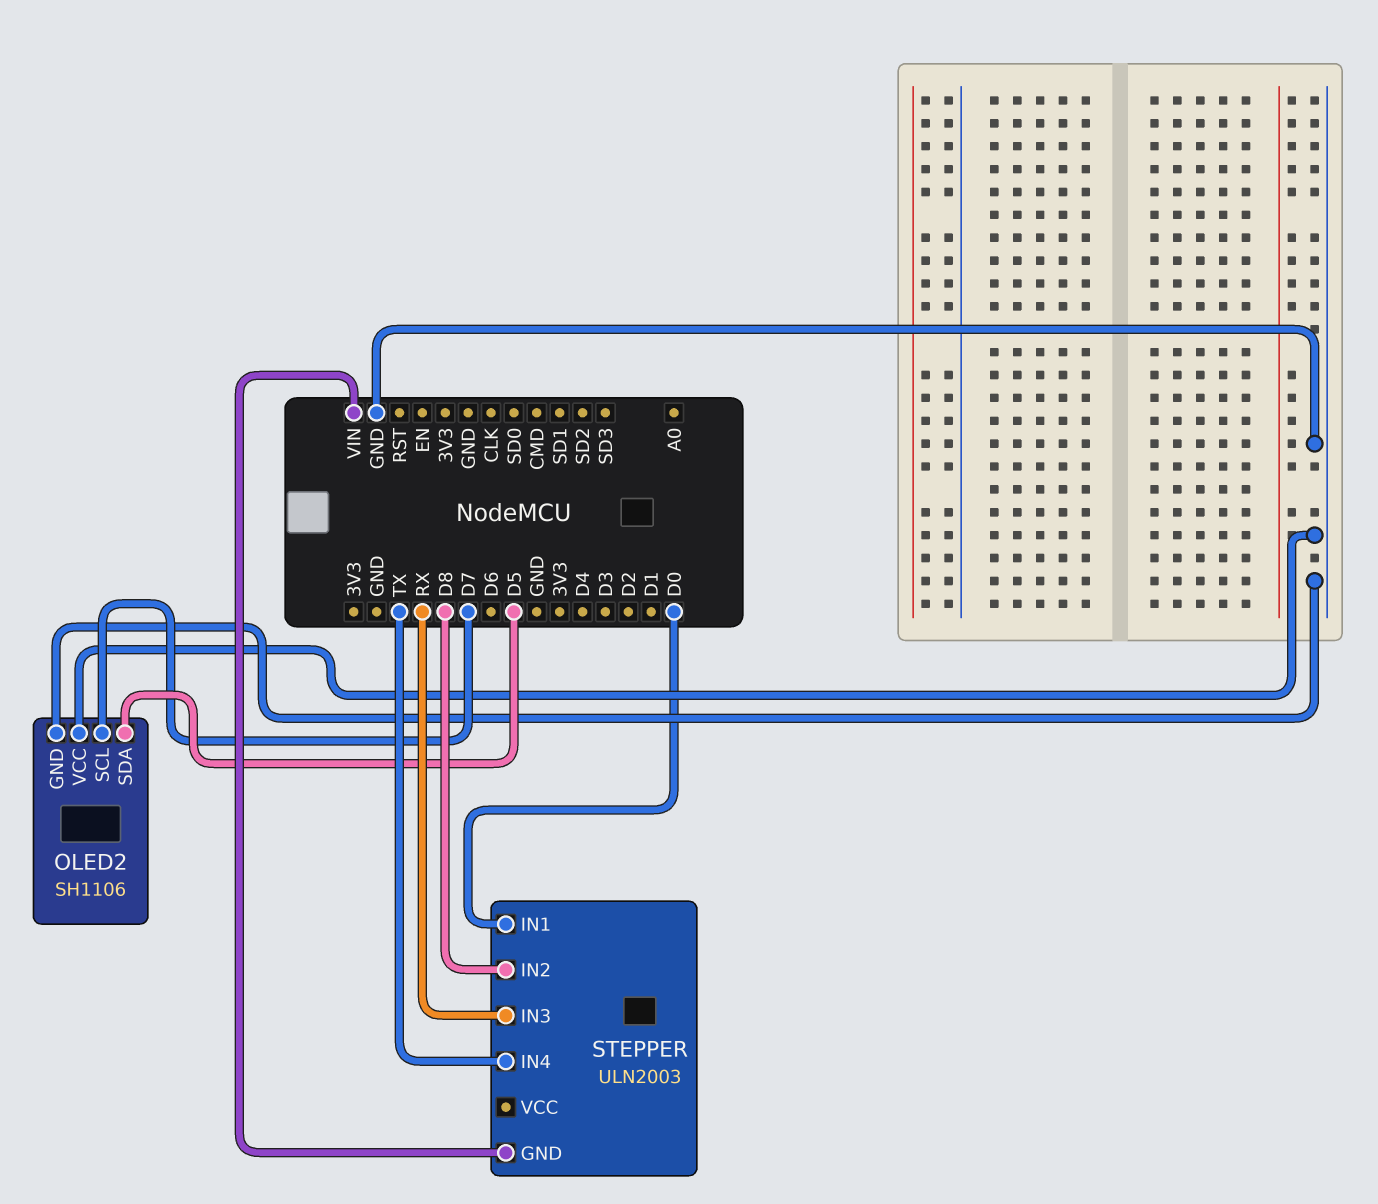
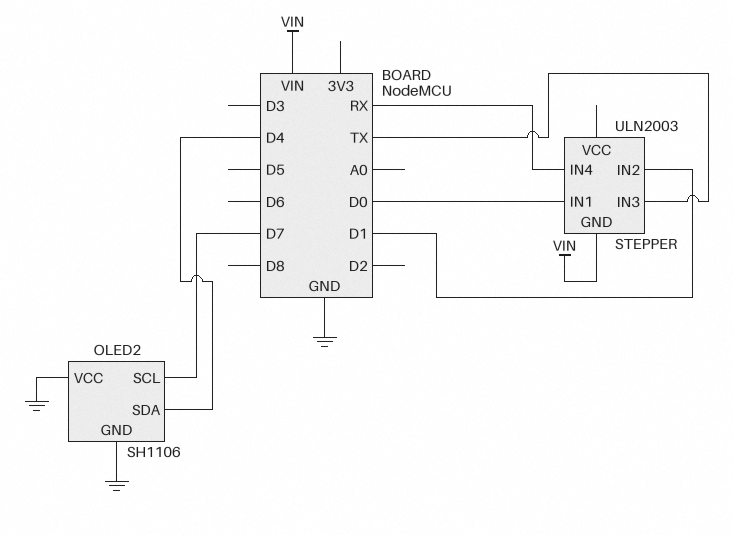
OLED2 pin SDA: D5 -> D4
STEPPER pin IN2: D8 -> D1
STEPPER pin IN3: RX -> TX
STEPPER pin IN4: TX -> RX

